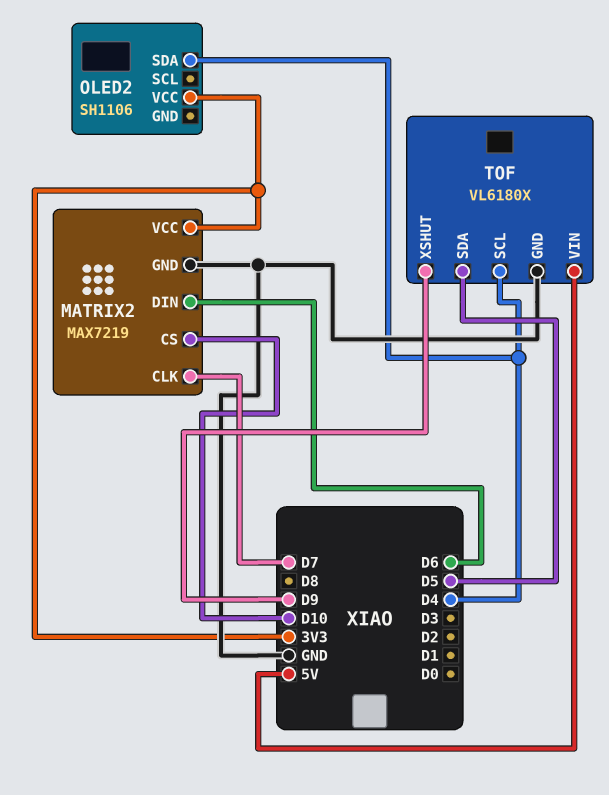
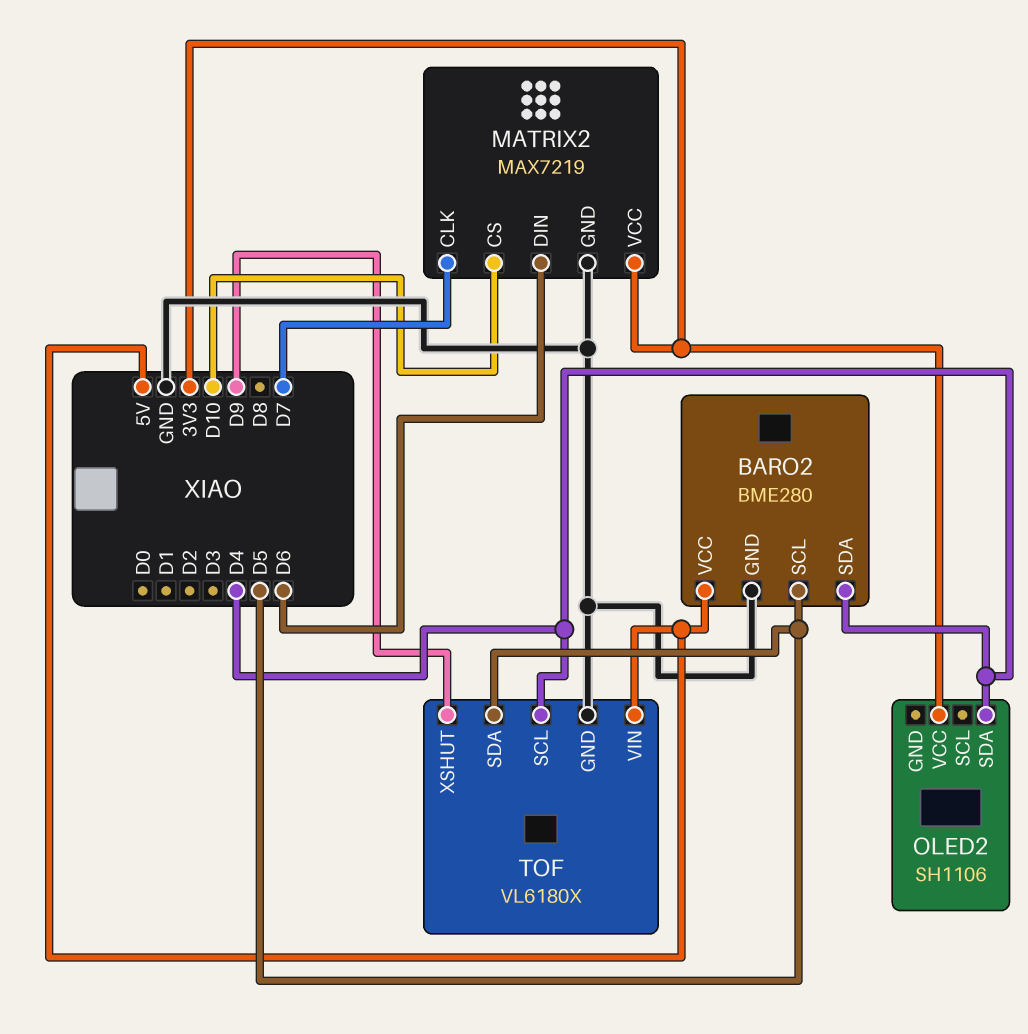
BARO2: none -> BME280
BARO2 pin GND: none -> GND
BARO2 pin SCL: none -> D5
BARO2 pin SDA: none -> D4
BARO2 pin VCC: none -> 5V

